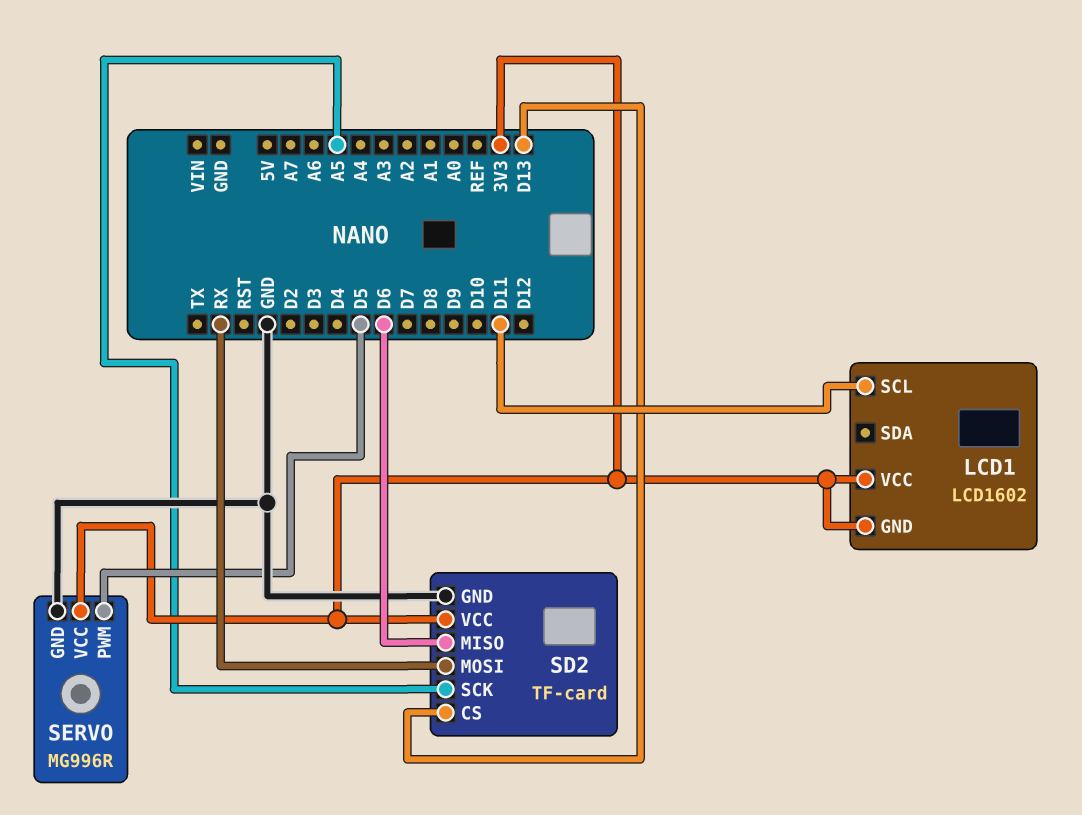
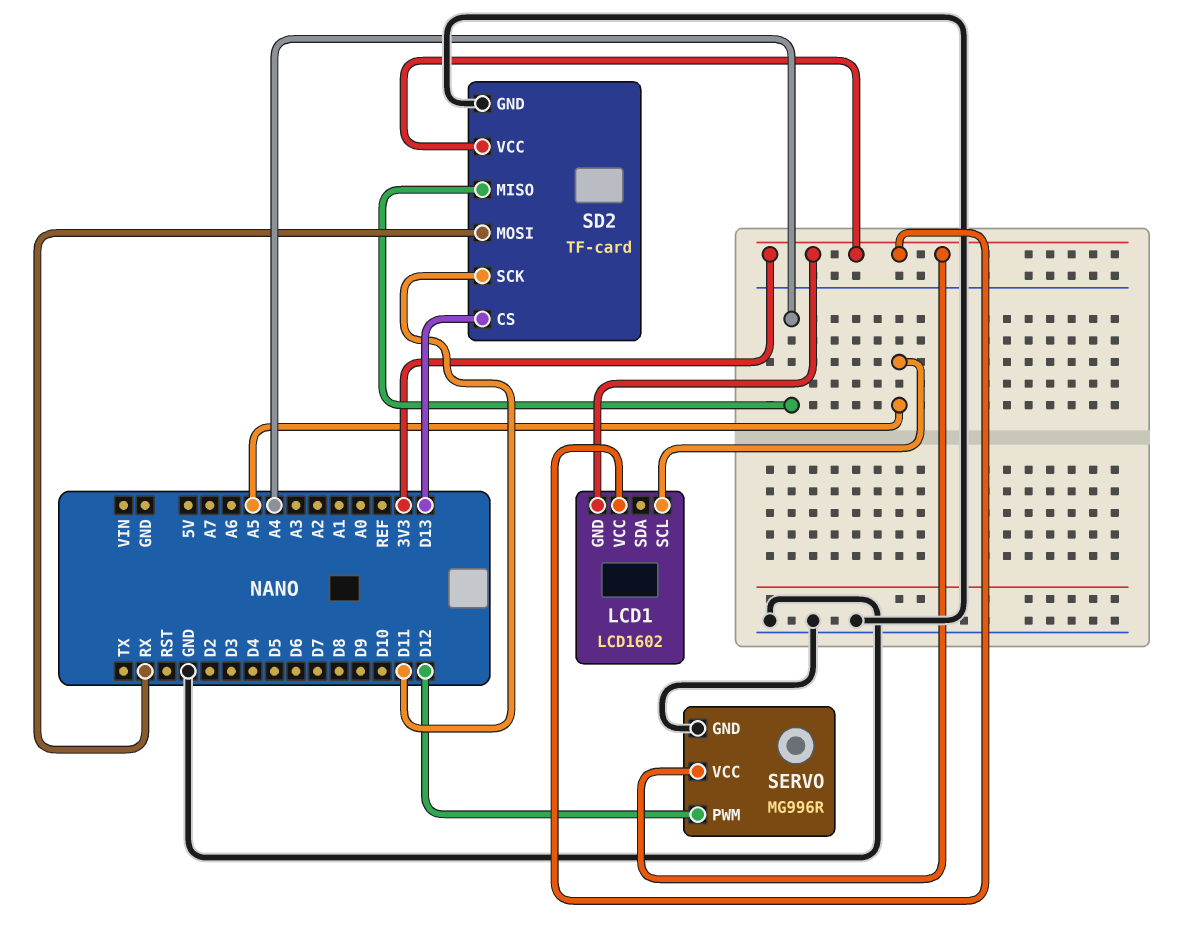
LCD1 pin SCL: D11 -> A5
SD2 pin MISO: D6 -> A4
SD2 pin SCK: A5 -> D11
SERVO pin PWM: D5 -> D12

